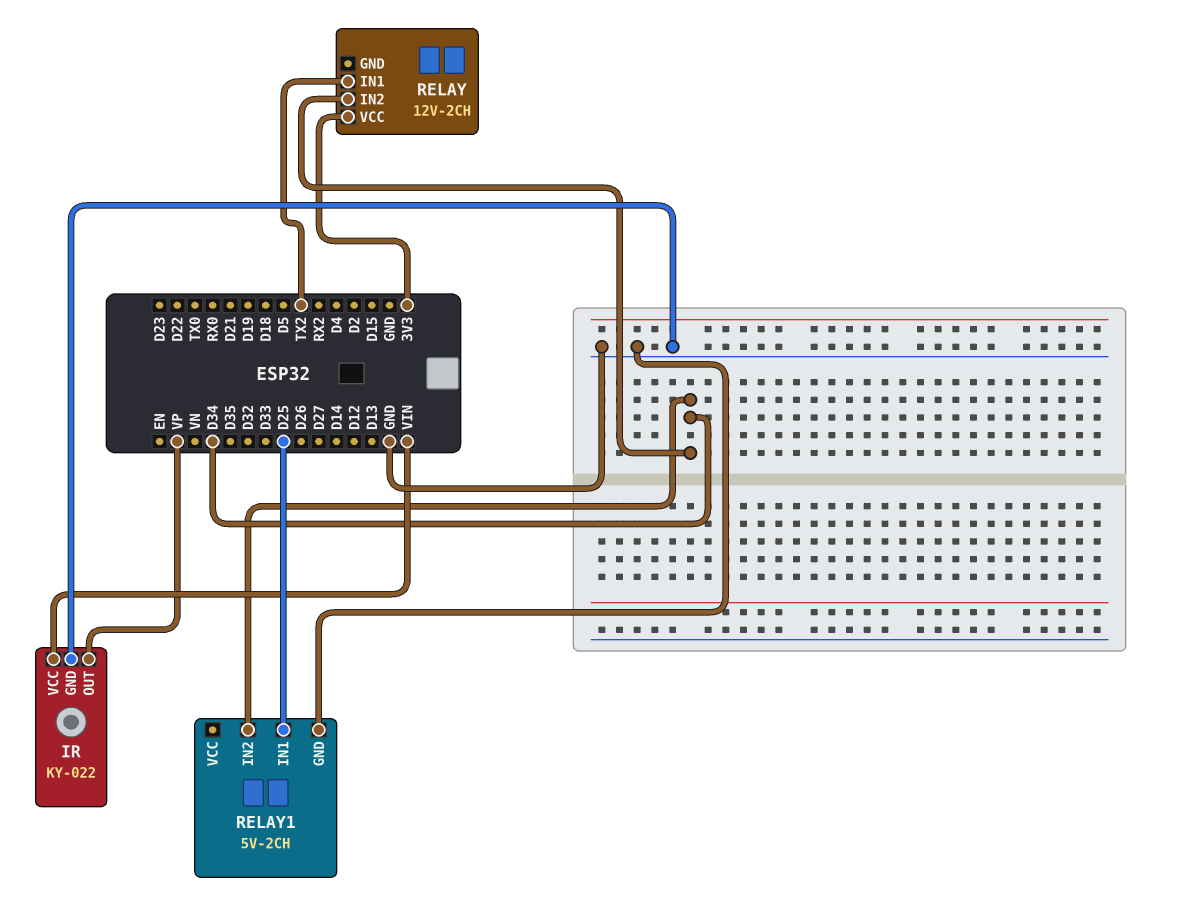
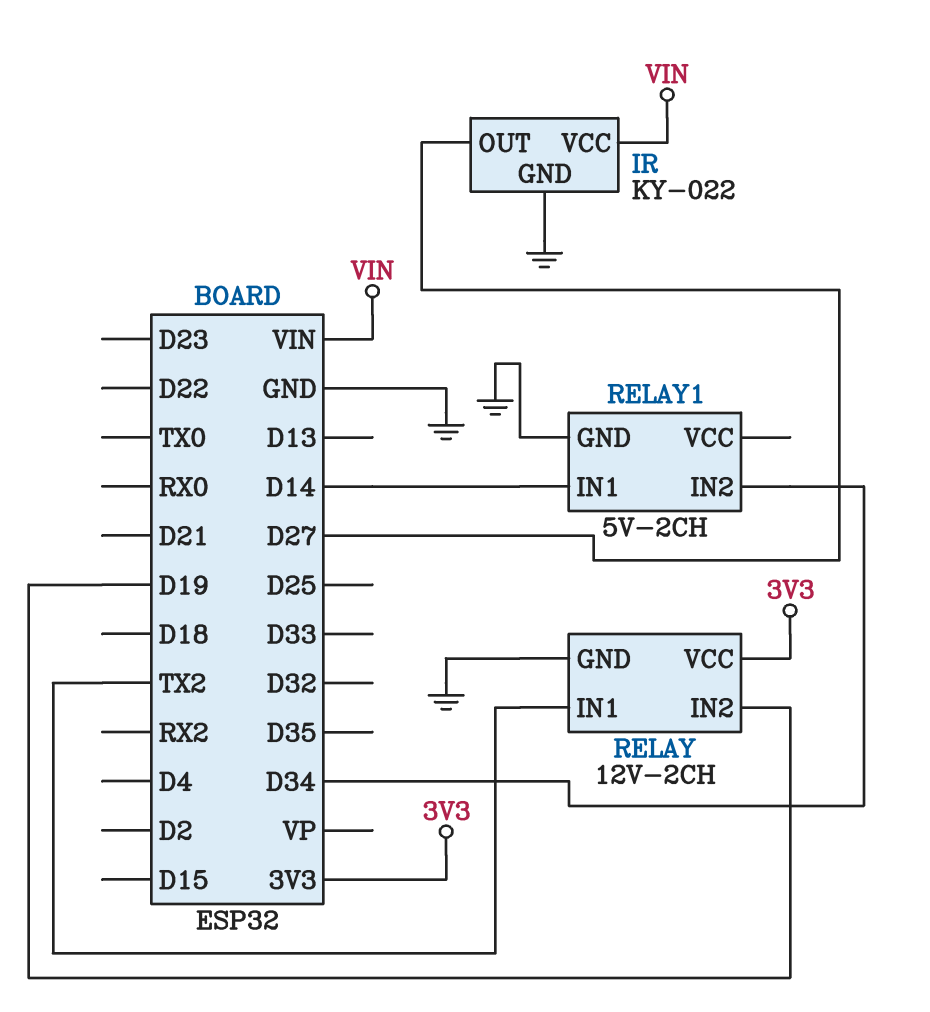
IR pin OUT: VP -> D27
RELAY pin GND: none -> GND
RELAY pin IN2: D34 -> D19
RELAY1 pin IN1: D25 -> D14

